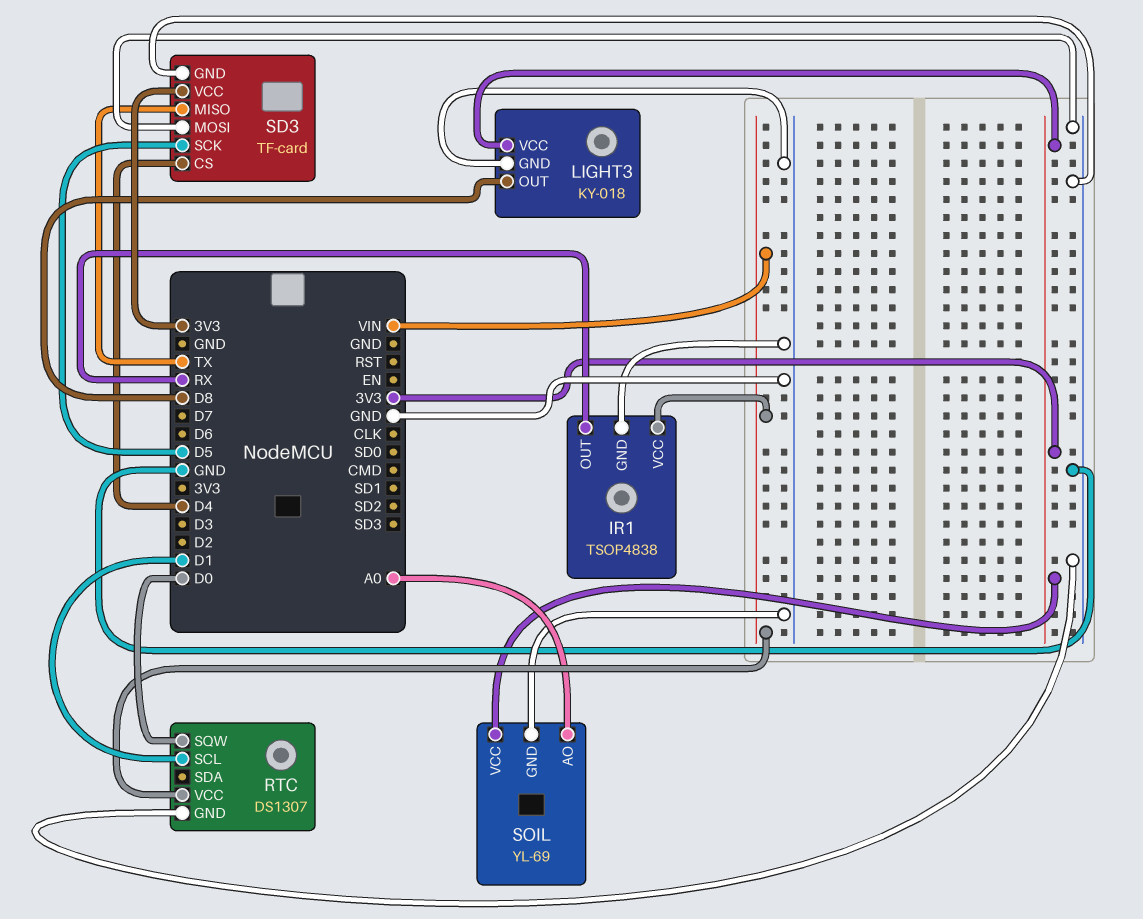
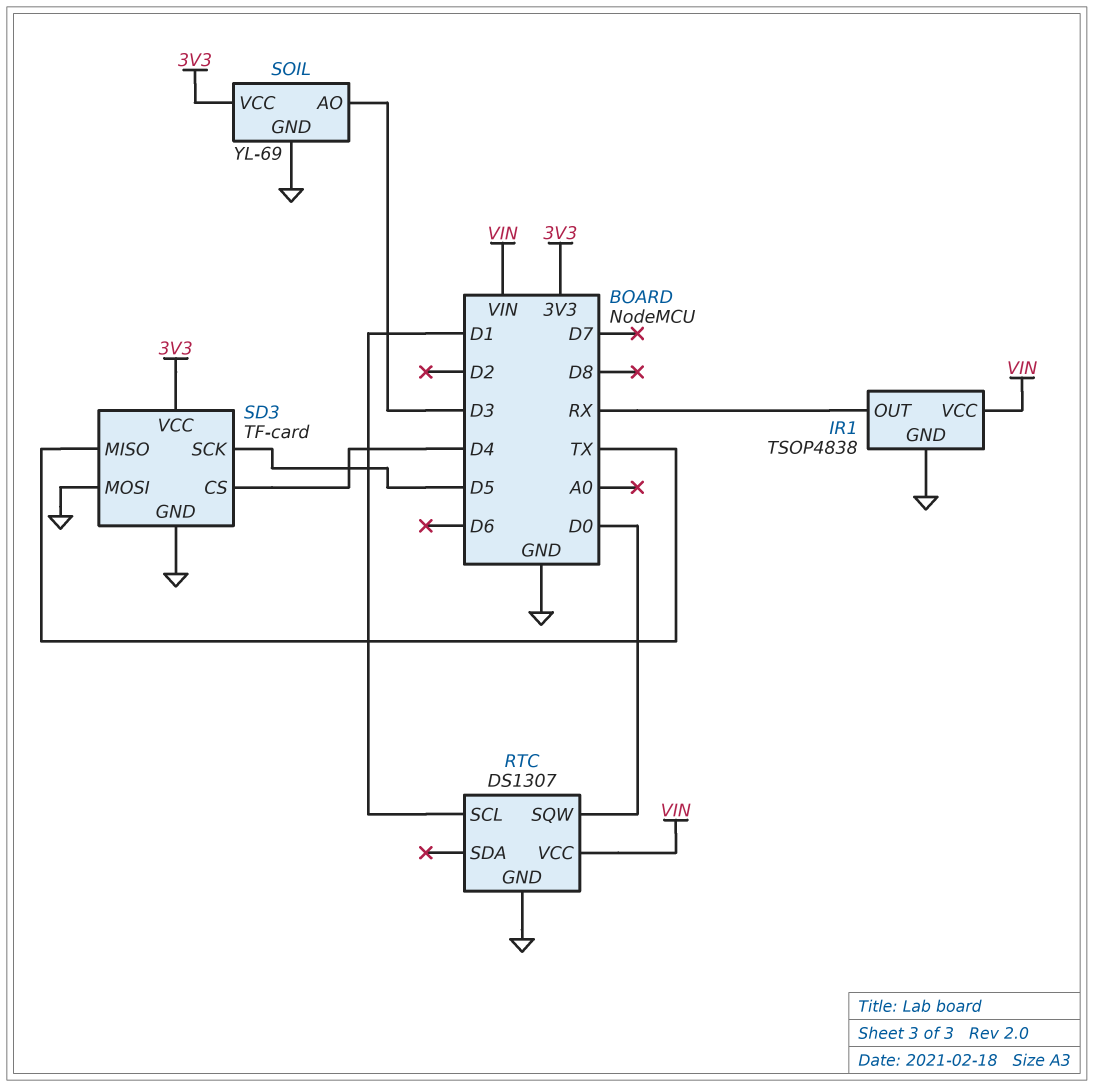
LIGHT3: KY-018 -> none
LIGHT3 pin GND: GND -> none
LIGHT3 pin OUT: D8 -> none
LIGHT3 pin VCC: 3V3 -> none
SOIL pin AO: A0 -> D3

